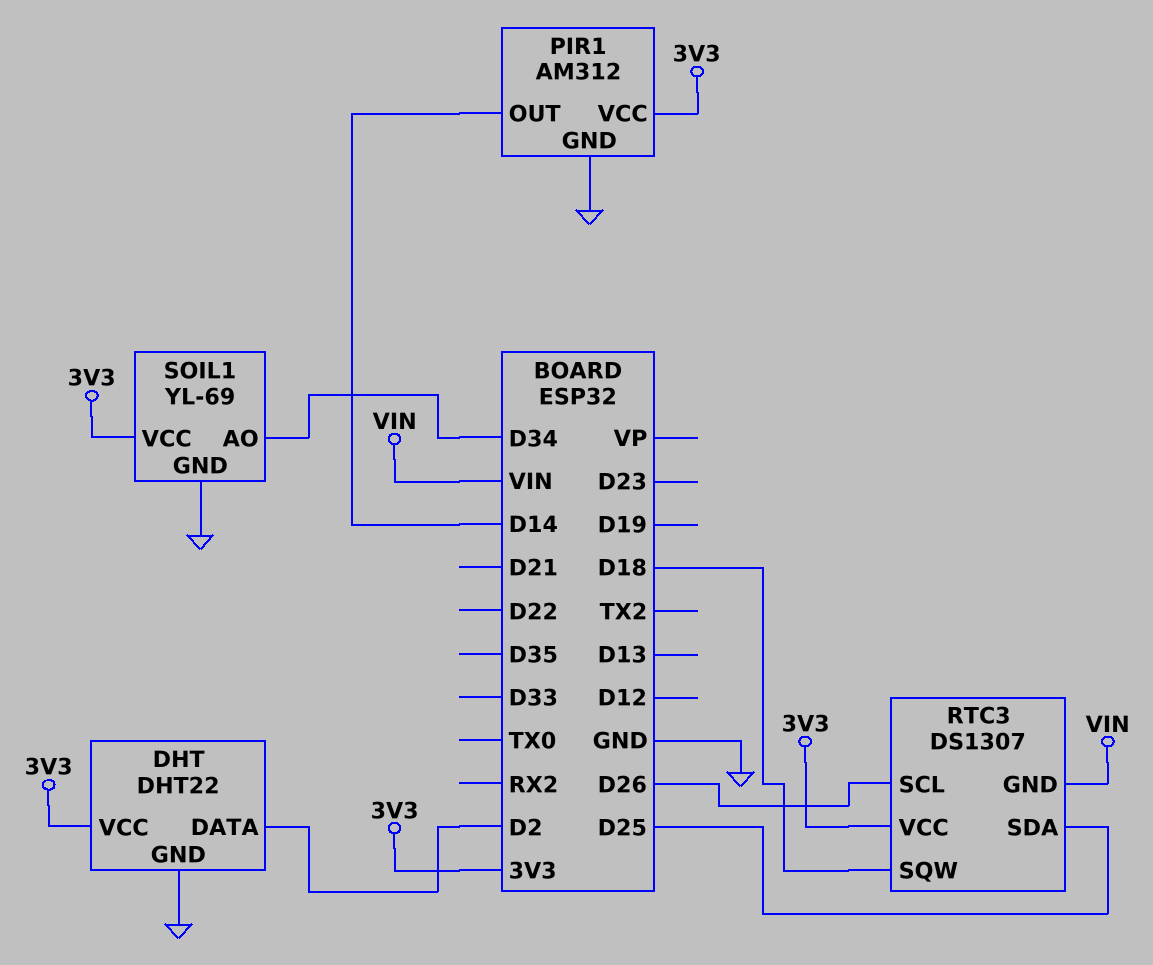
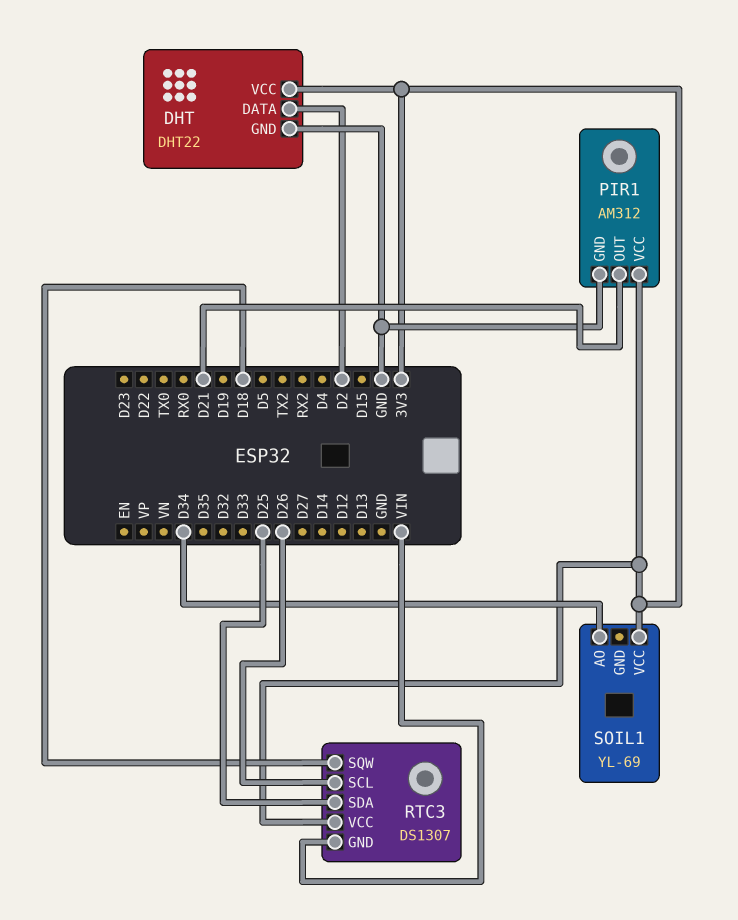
PIR1 pin OUT: D14 -> D21
SOIL1 pin GND: GND -> none

